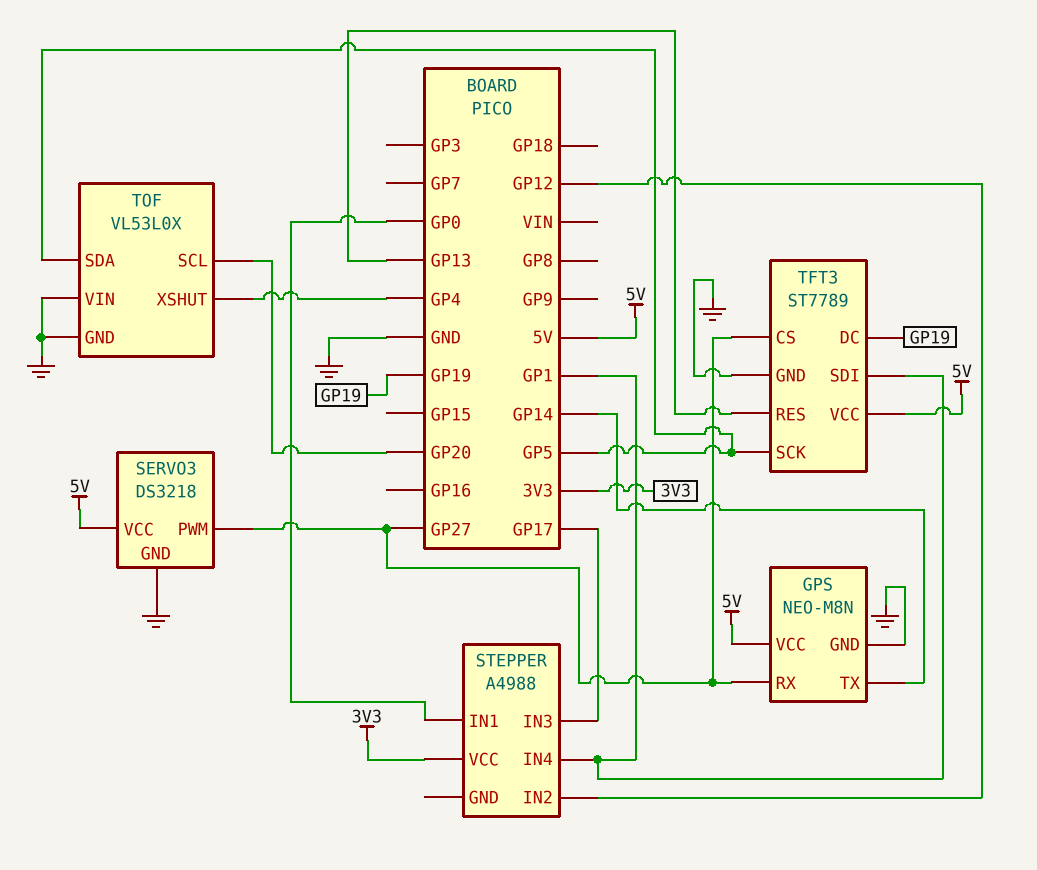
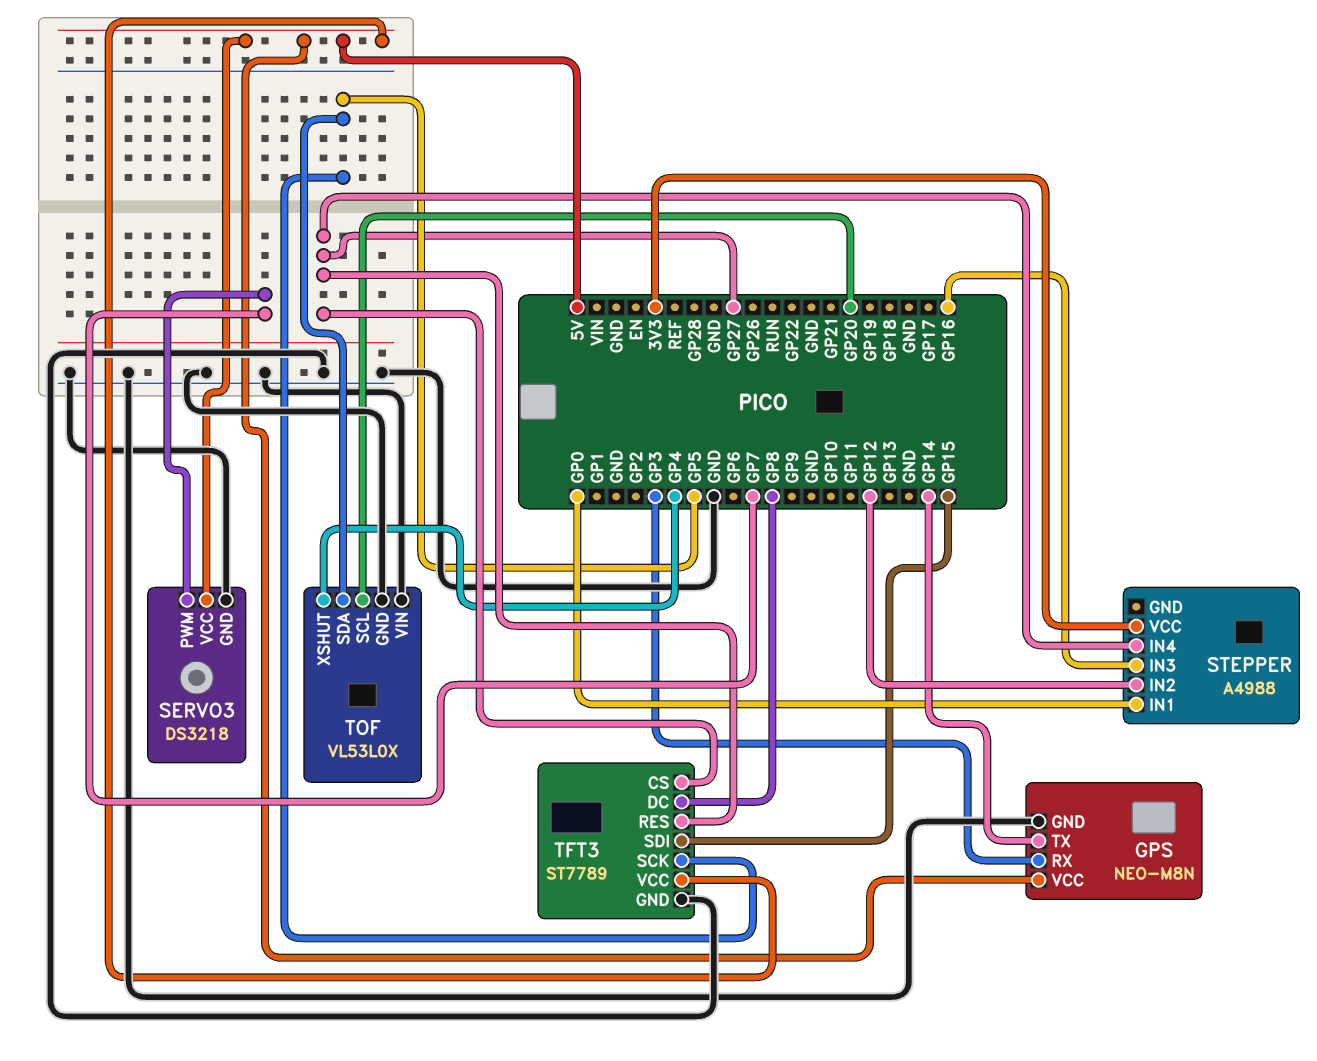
GPS pin RX: GP27 -> GP3
SERVO3 pin PWM: GP27 -> GP7
STEPPER pin IN3: GP17 -> GP16
STEPPER pin IN4: GP1 -> GP27
TFT3 pin DC: GP19 -> GP8
TFT3 pin RES: GP13 -> GP27
TFT3 pin SDI: GP1 -> GP15

